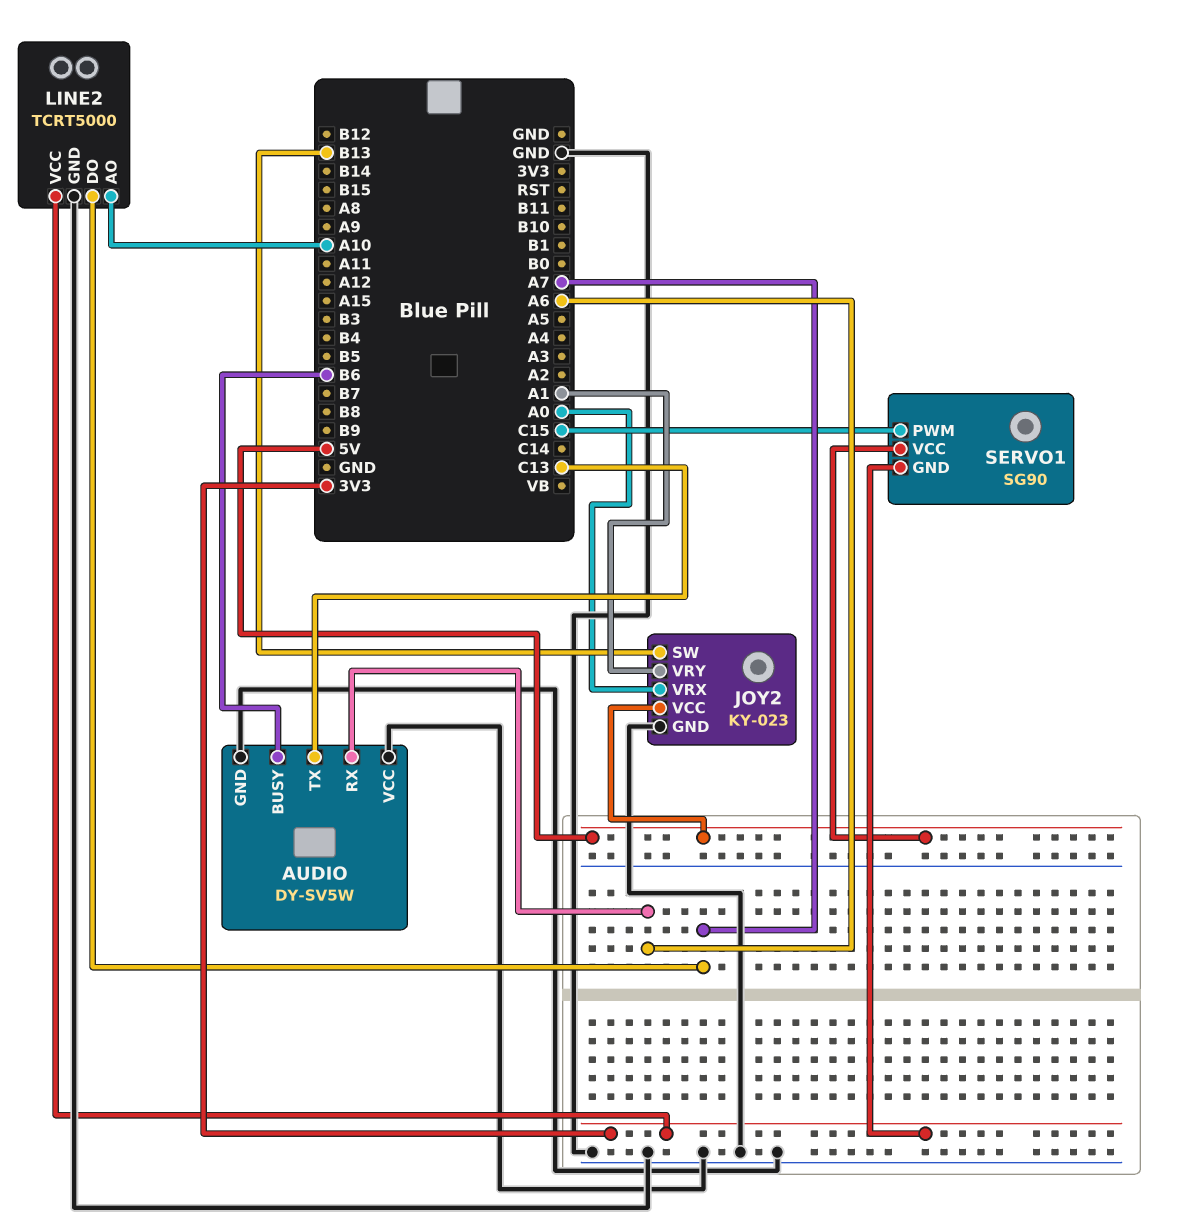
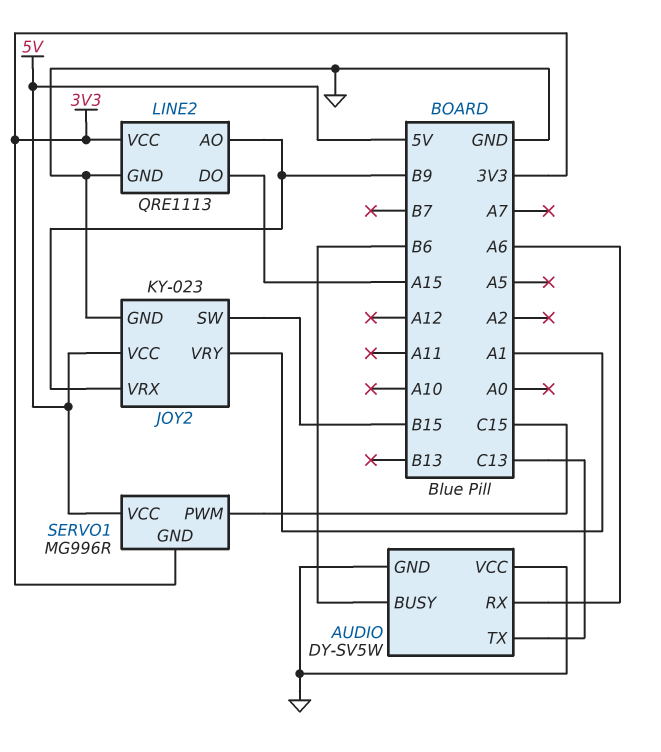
JOY2 pin SW: B13 -> B15
JOY2 pin VRX: A0 -> B9
LINE2: TCRT5000 -> QRE1113
LINE2 pin AO: A10 -> B9
LINE2 pin DO: A7 -> A15
SERVO1: SG90 -> MG996R

